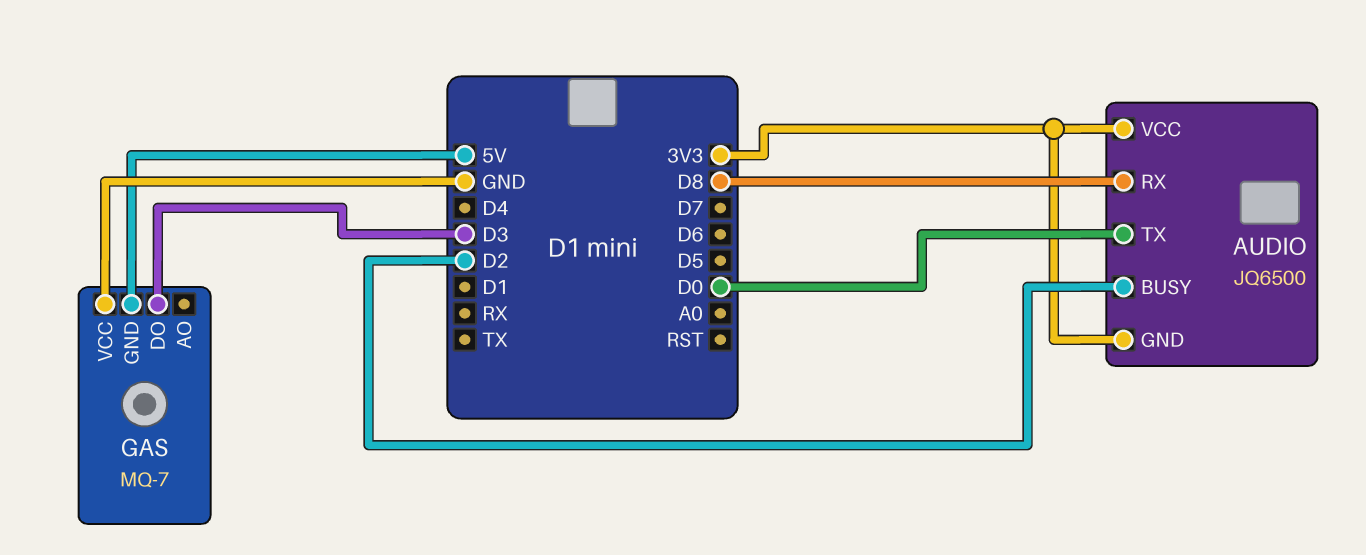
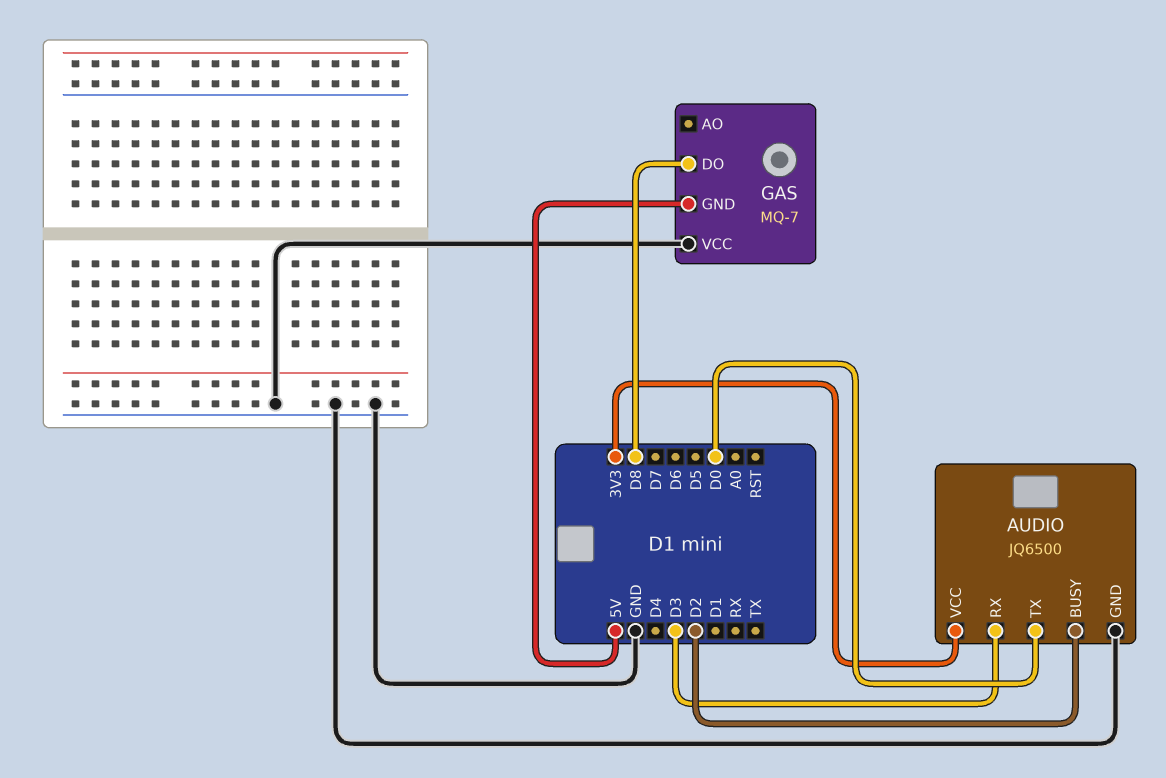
AUDIO pin GND: 3V3 -> GND
AUDIO pin RX: D8 -> D3
GAS pin DO: D3 -> D8

